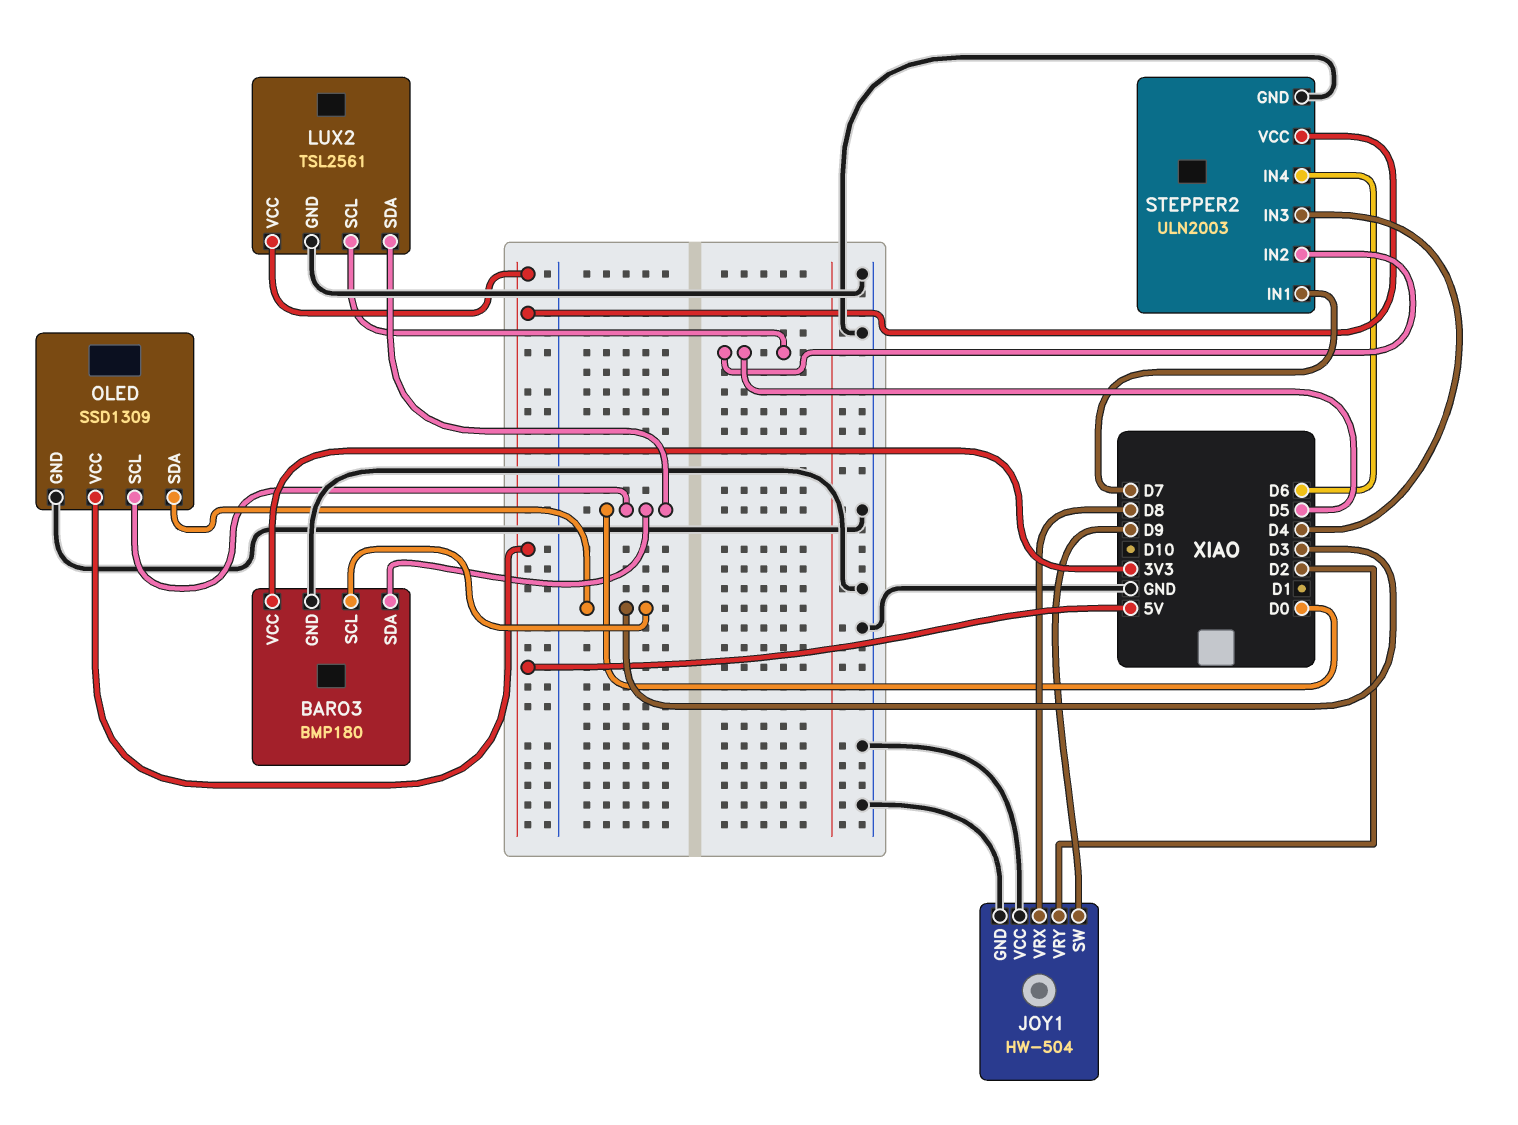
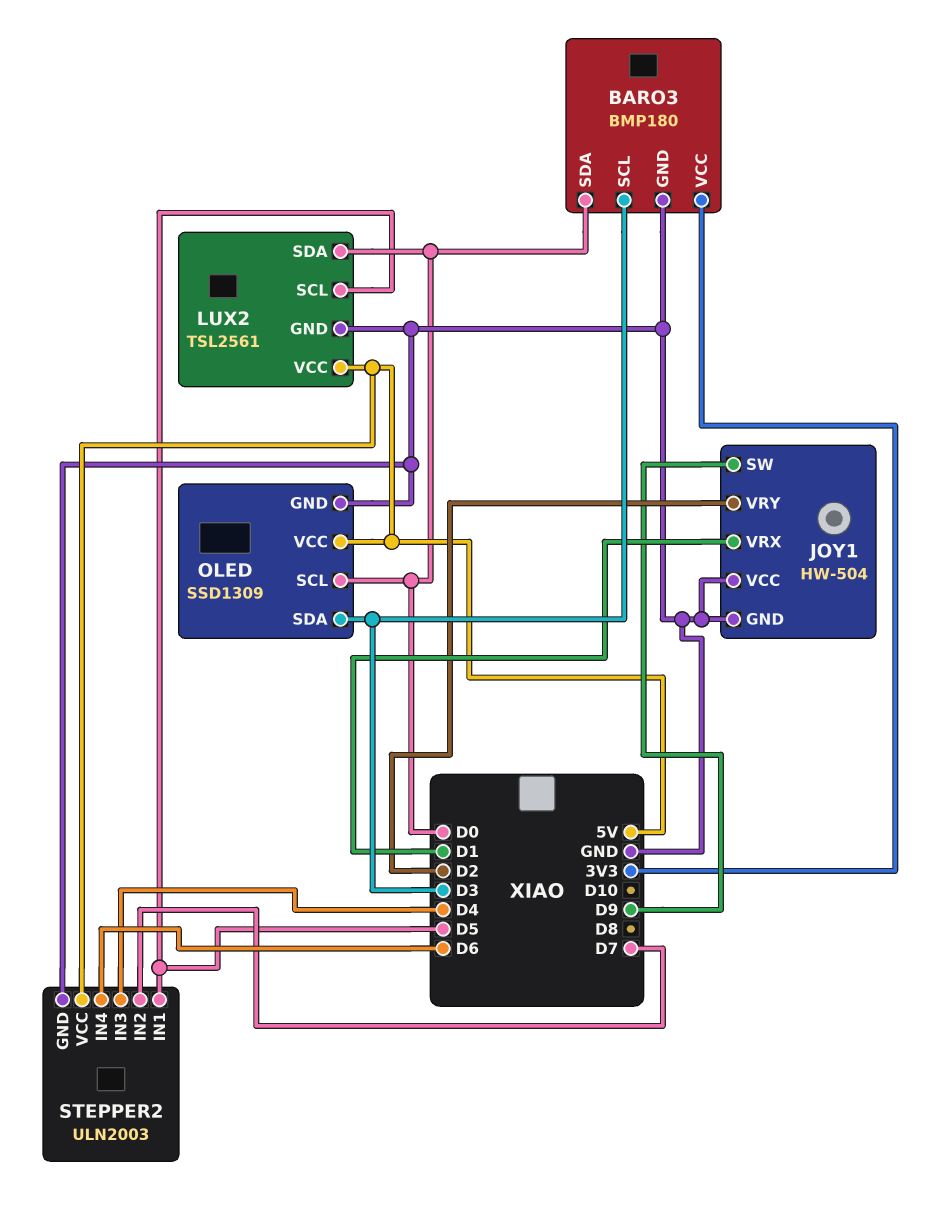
JOY1 pin VRX: D8 -> D1
STEPPER2 pin IN1: D7 -> D5
STEPPER2 pin IN2: D5 -> D7

